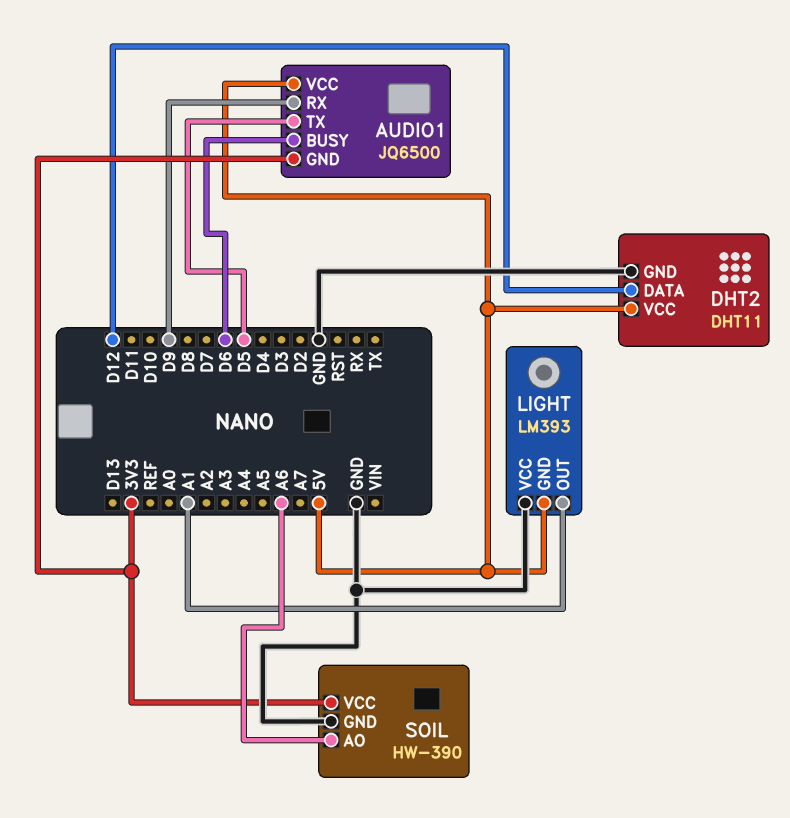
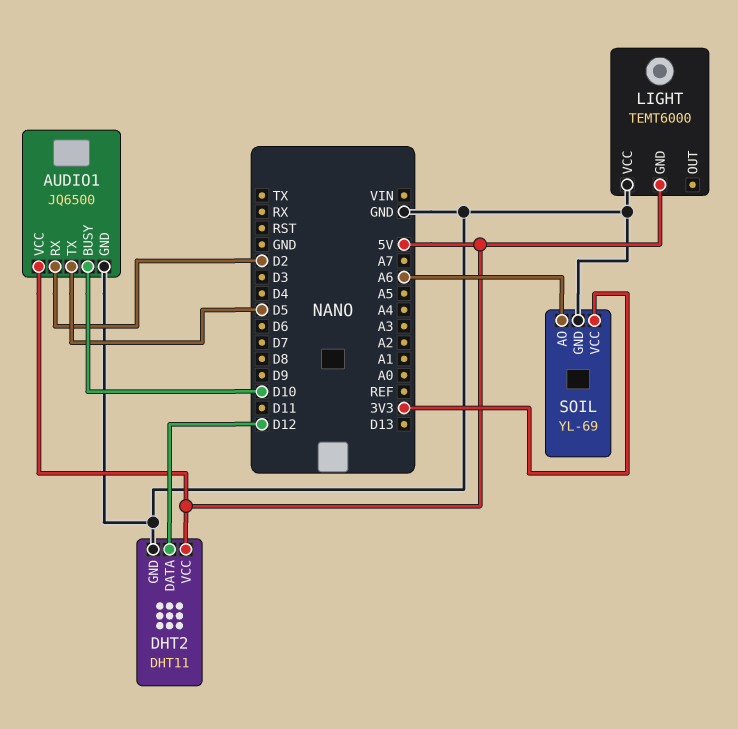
AUDIO1 pin BUSY: D6 -> D10
AUDIO1 pin GND: 3V3 -> GND
AUDIO1 pin RX: D9 -> D2
LIGHT: LM393 -> TEMT6000
LIGHT pin OUT: A1 -> none
SOIL: HW-390 -> YL-69

